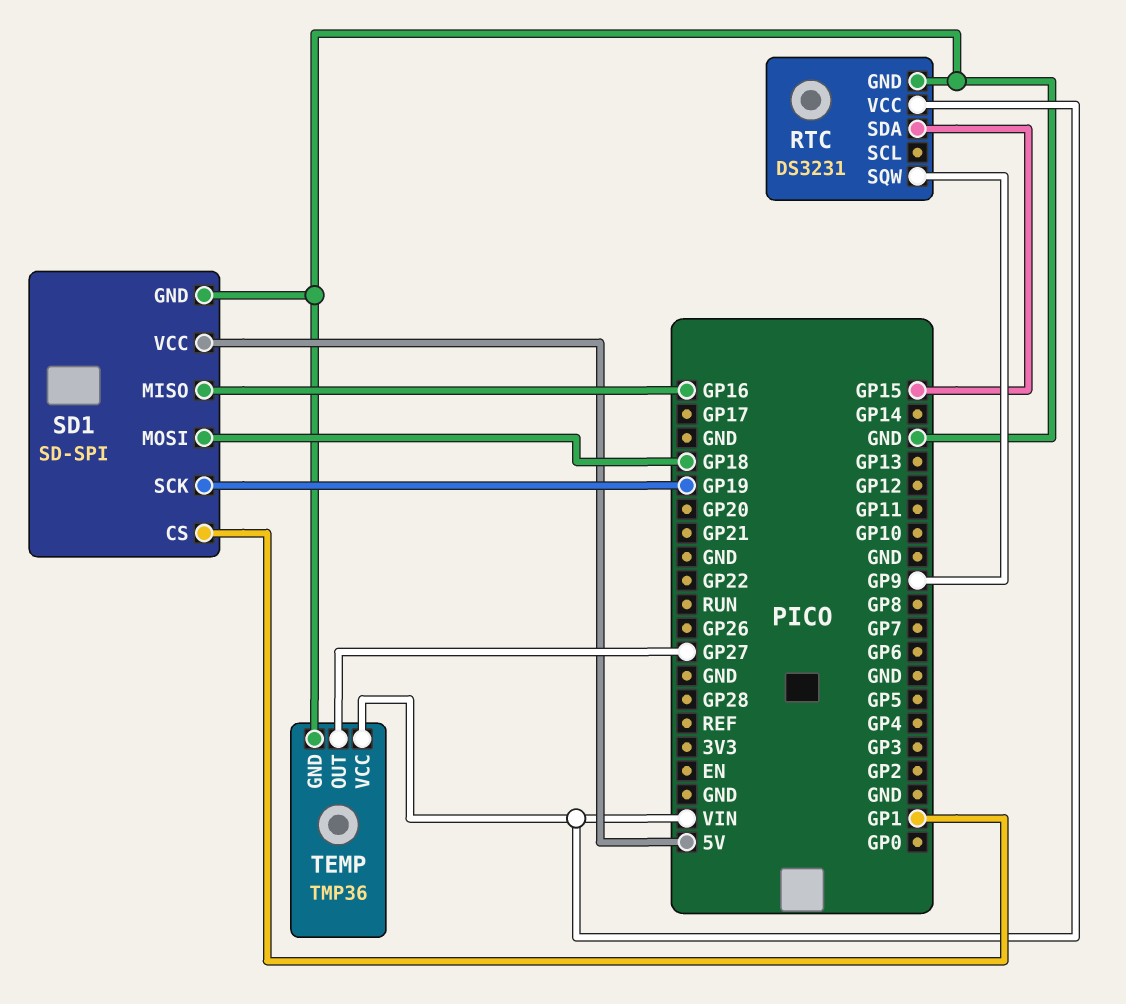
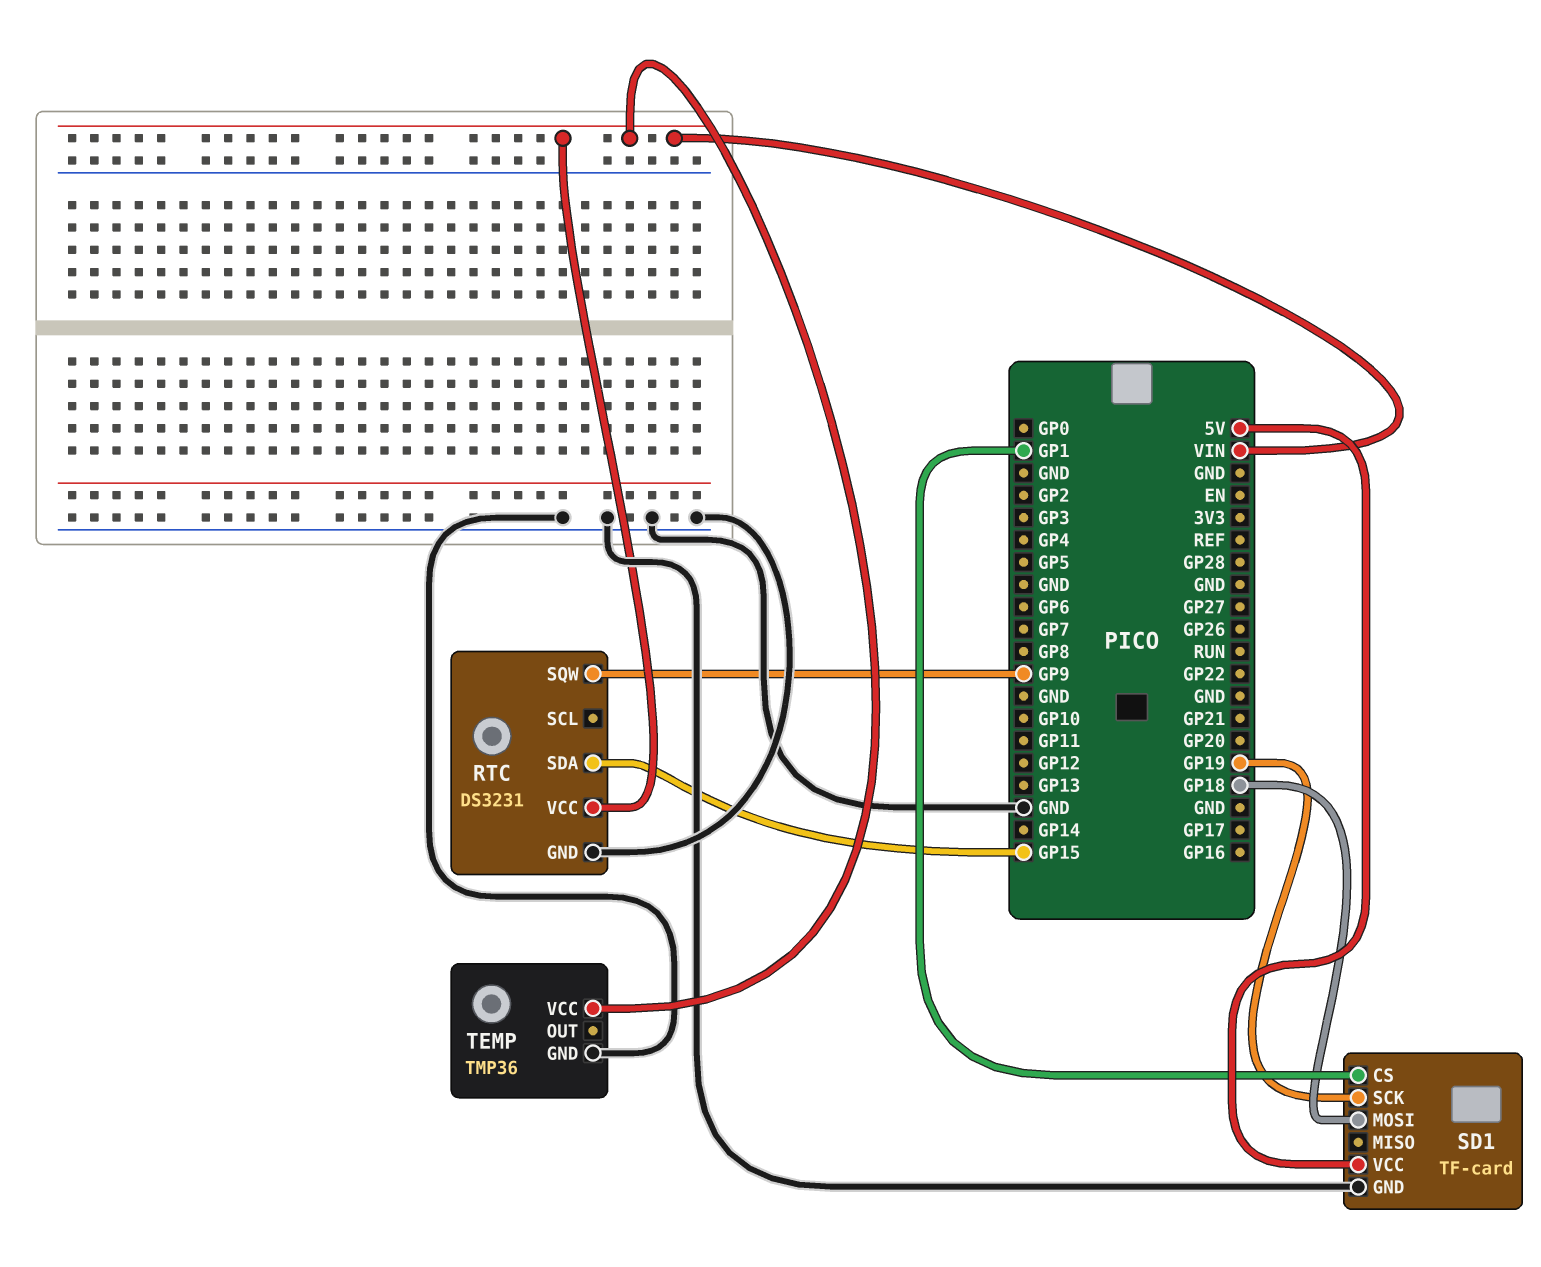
SD1: SD-SPI -> TF-card
SD1 pin MISO: GP16 -> none
TEMP pin OUT: GP27 -> none

